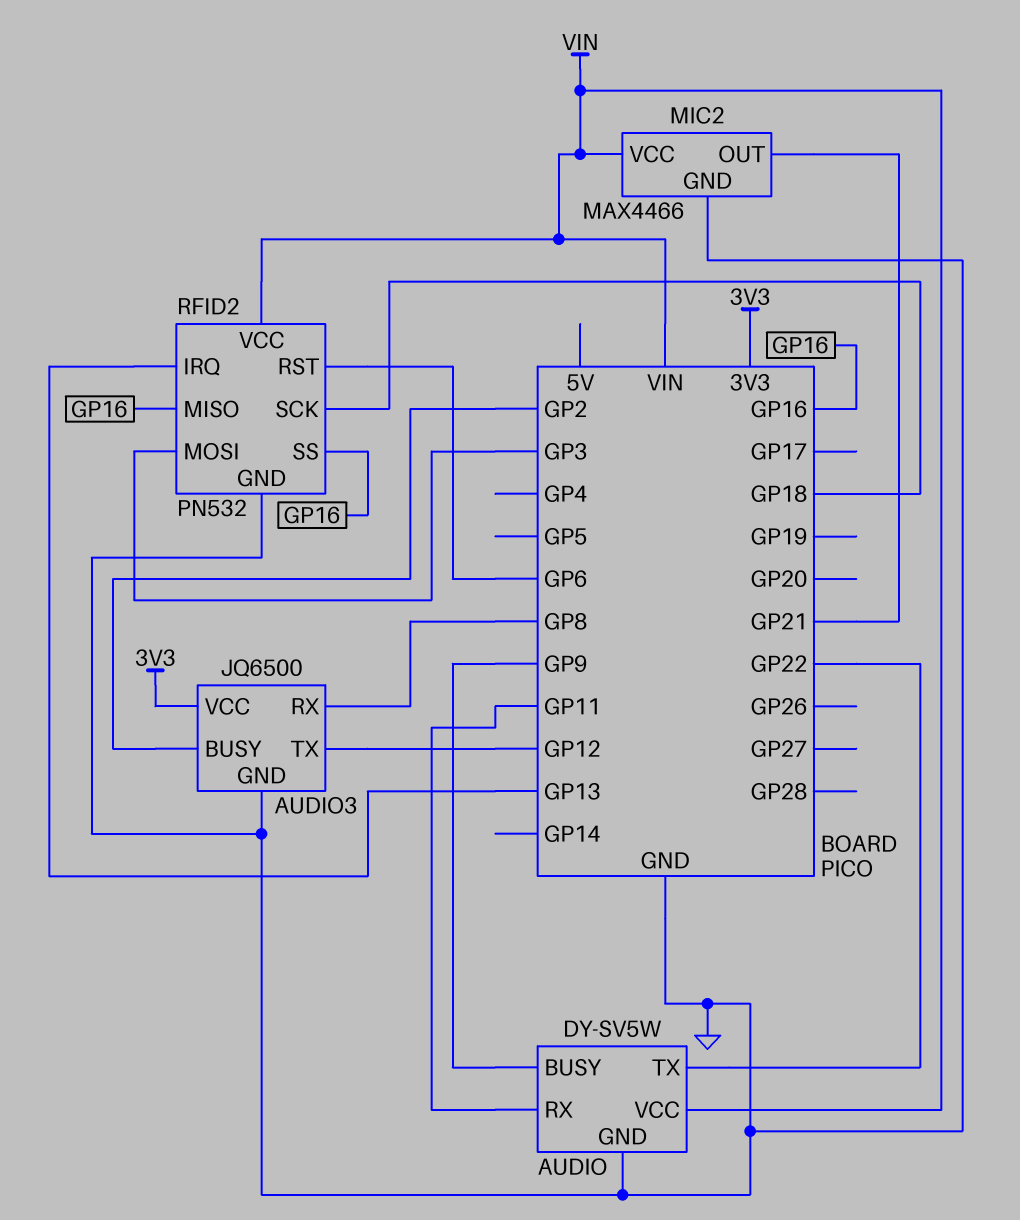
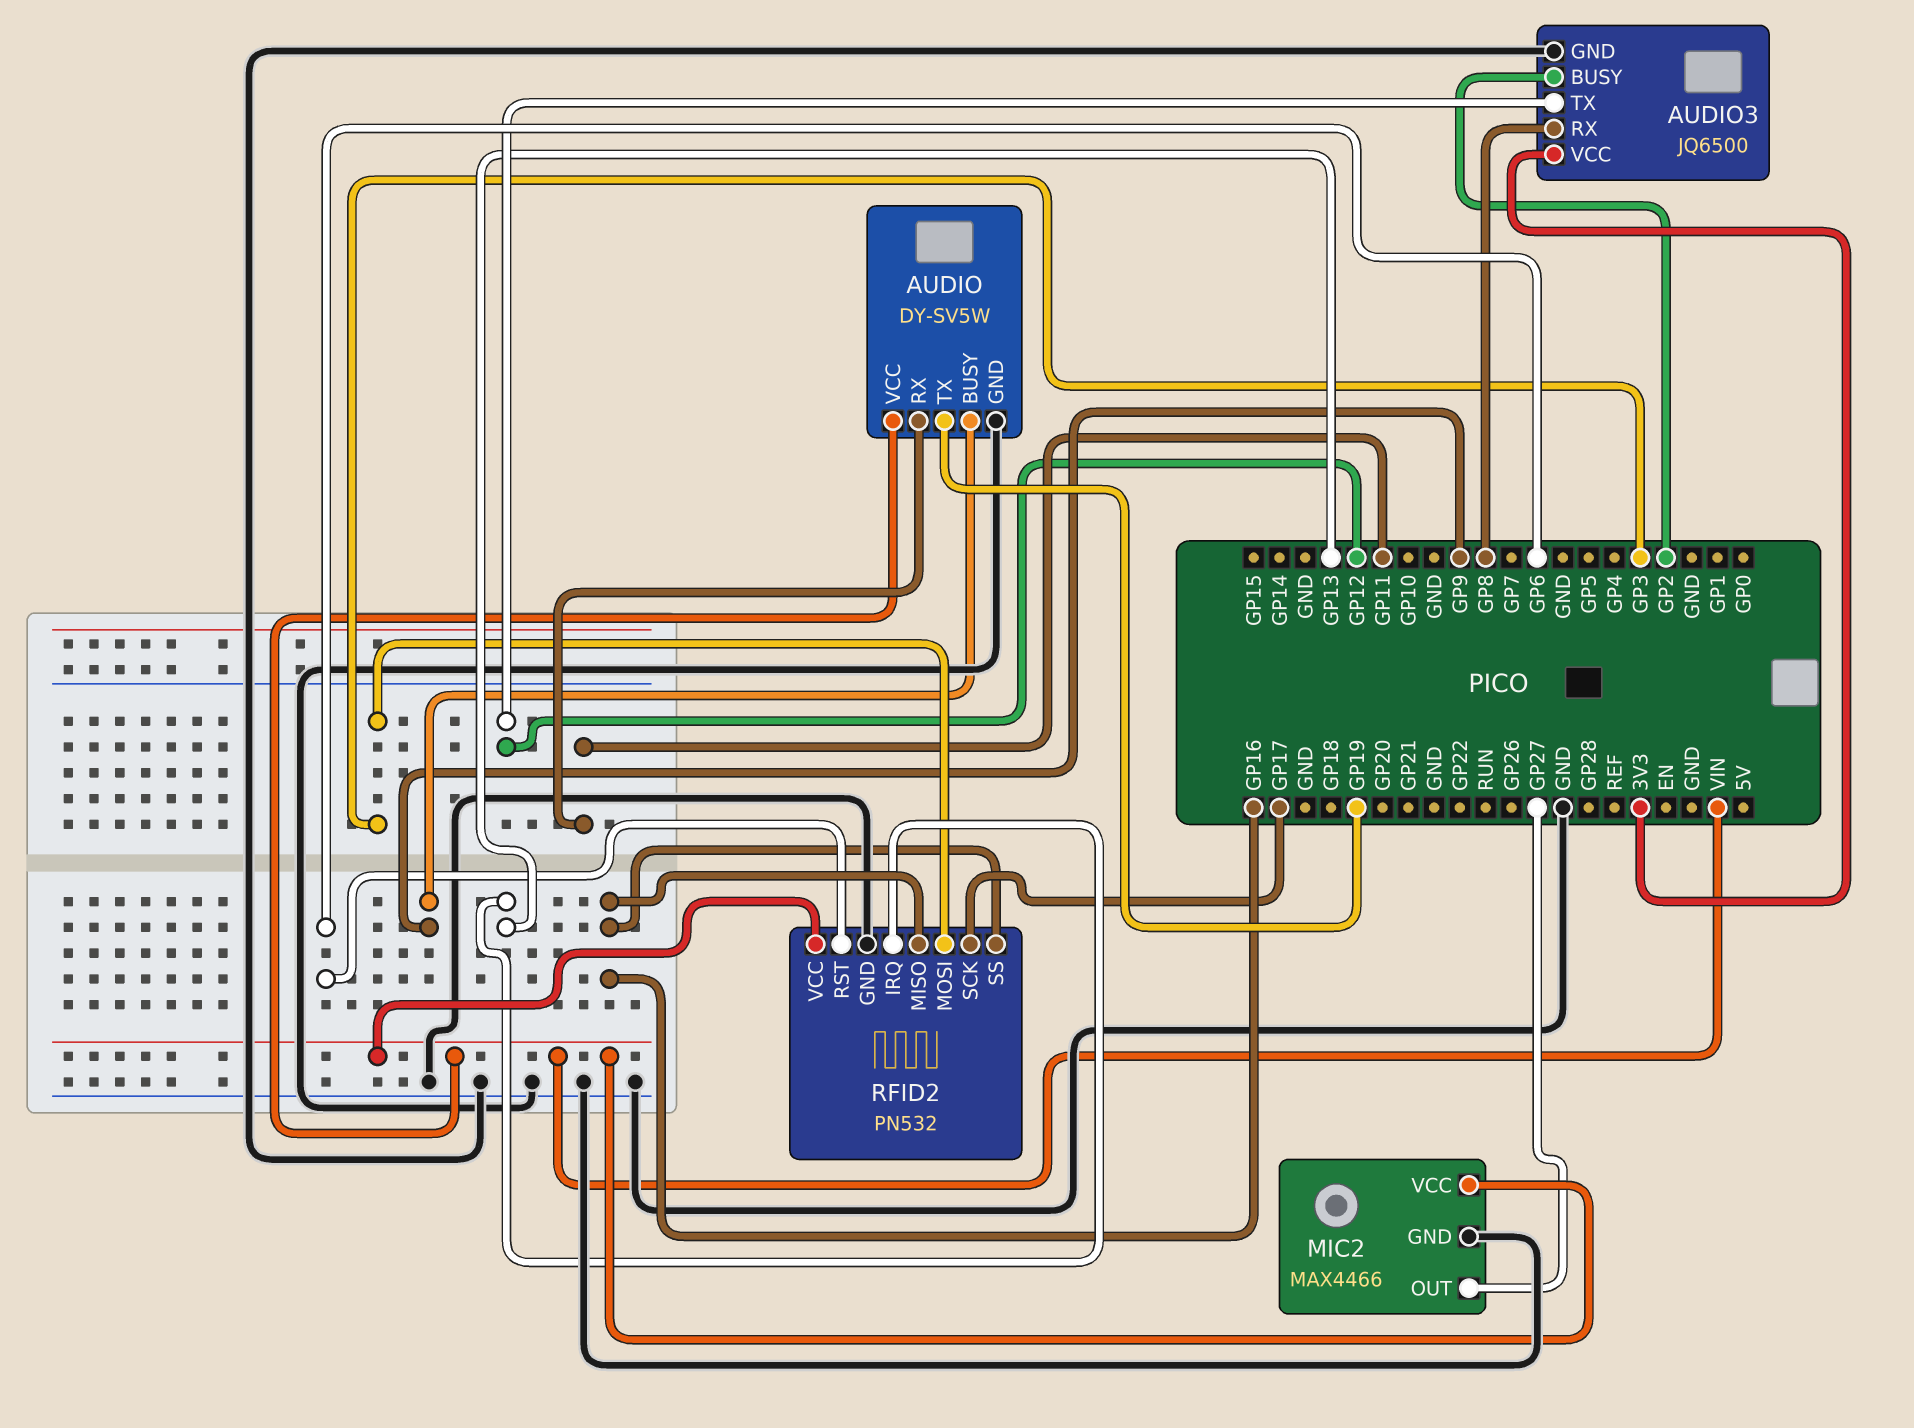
AUDIO pin TX: GP22 -> GP19
MIC2 pin OUT: GP21 -> GP27
RFID2 pin SCK: GP18 -> GP17

